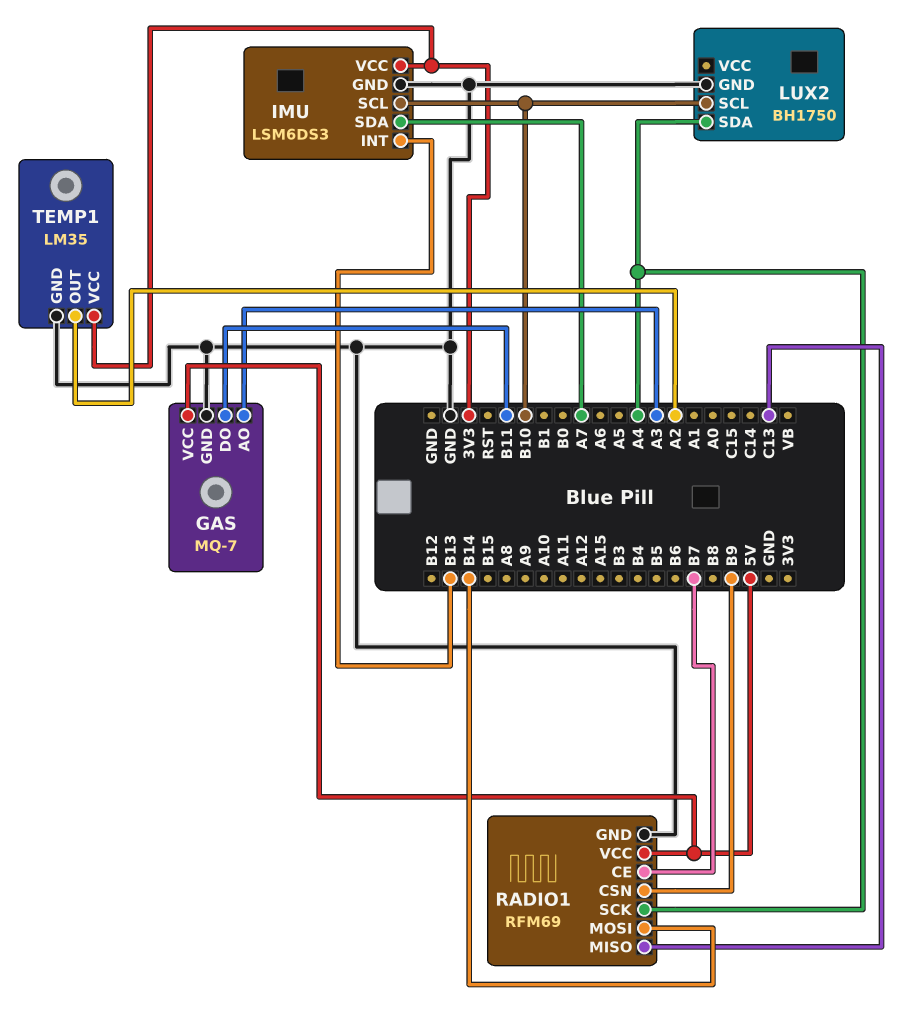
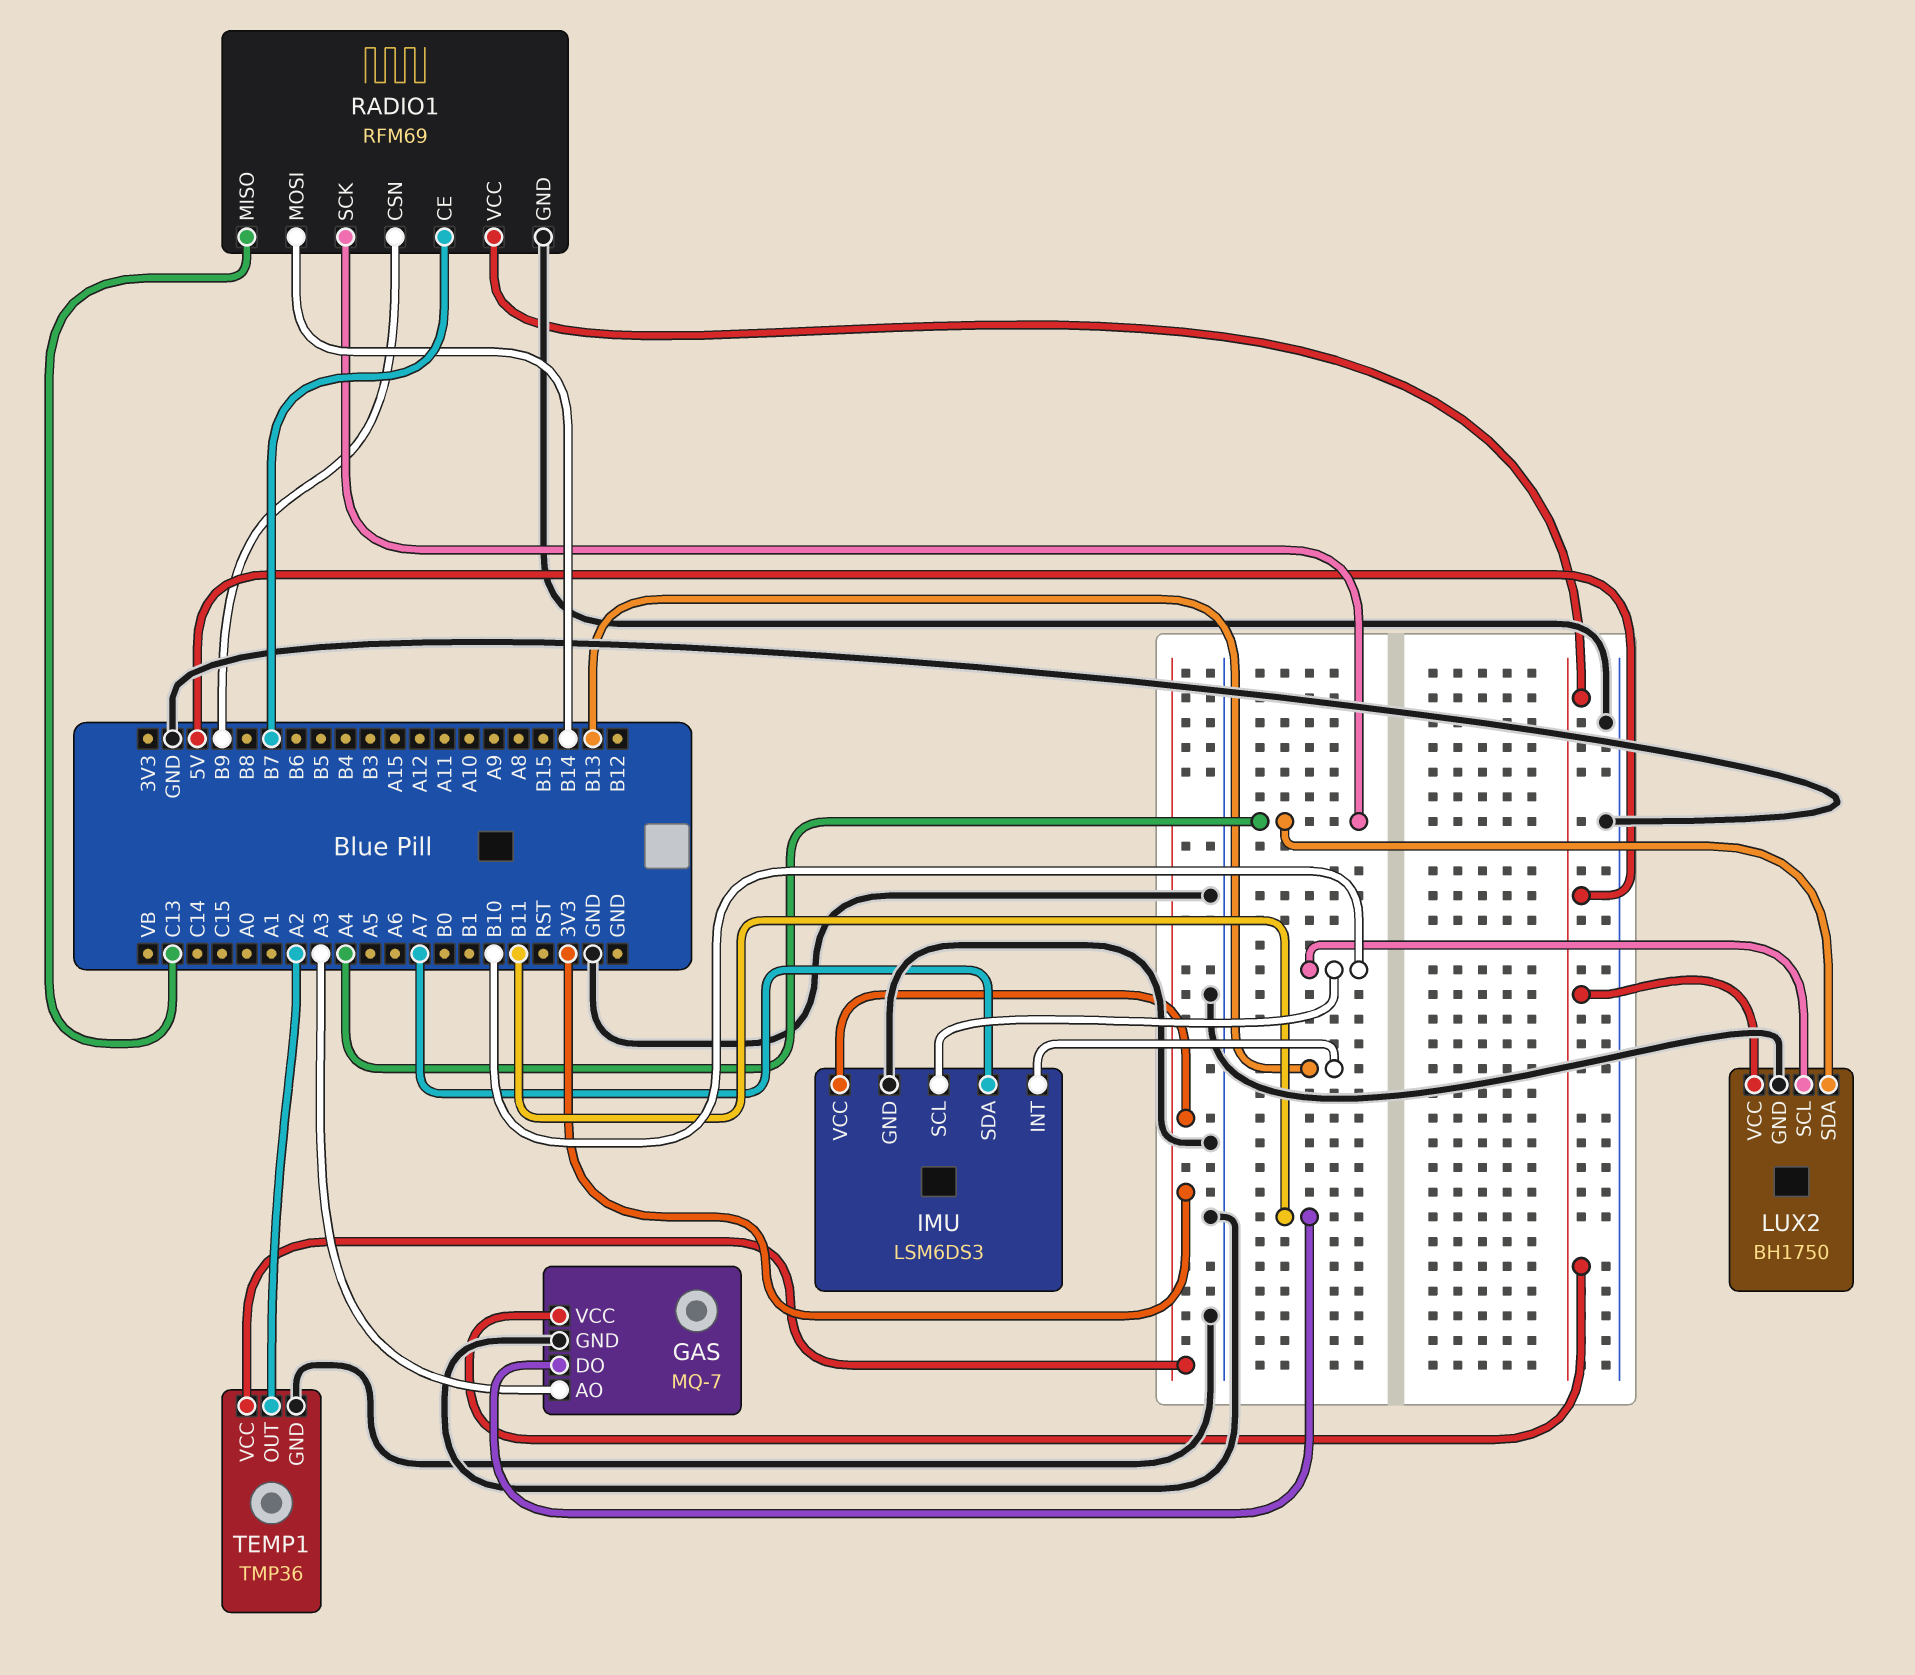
LUX2 pin VCC: none -> 5V
TEMP1: LM35 -> TMP36

